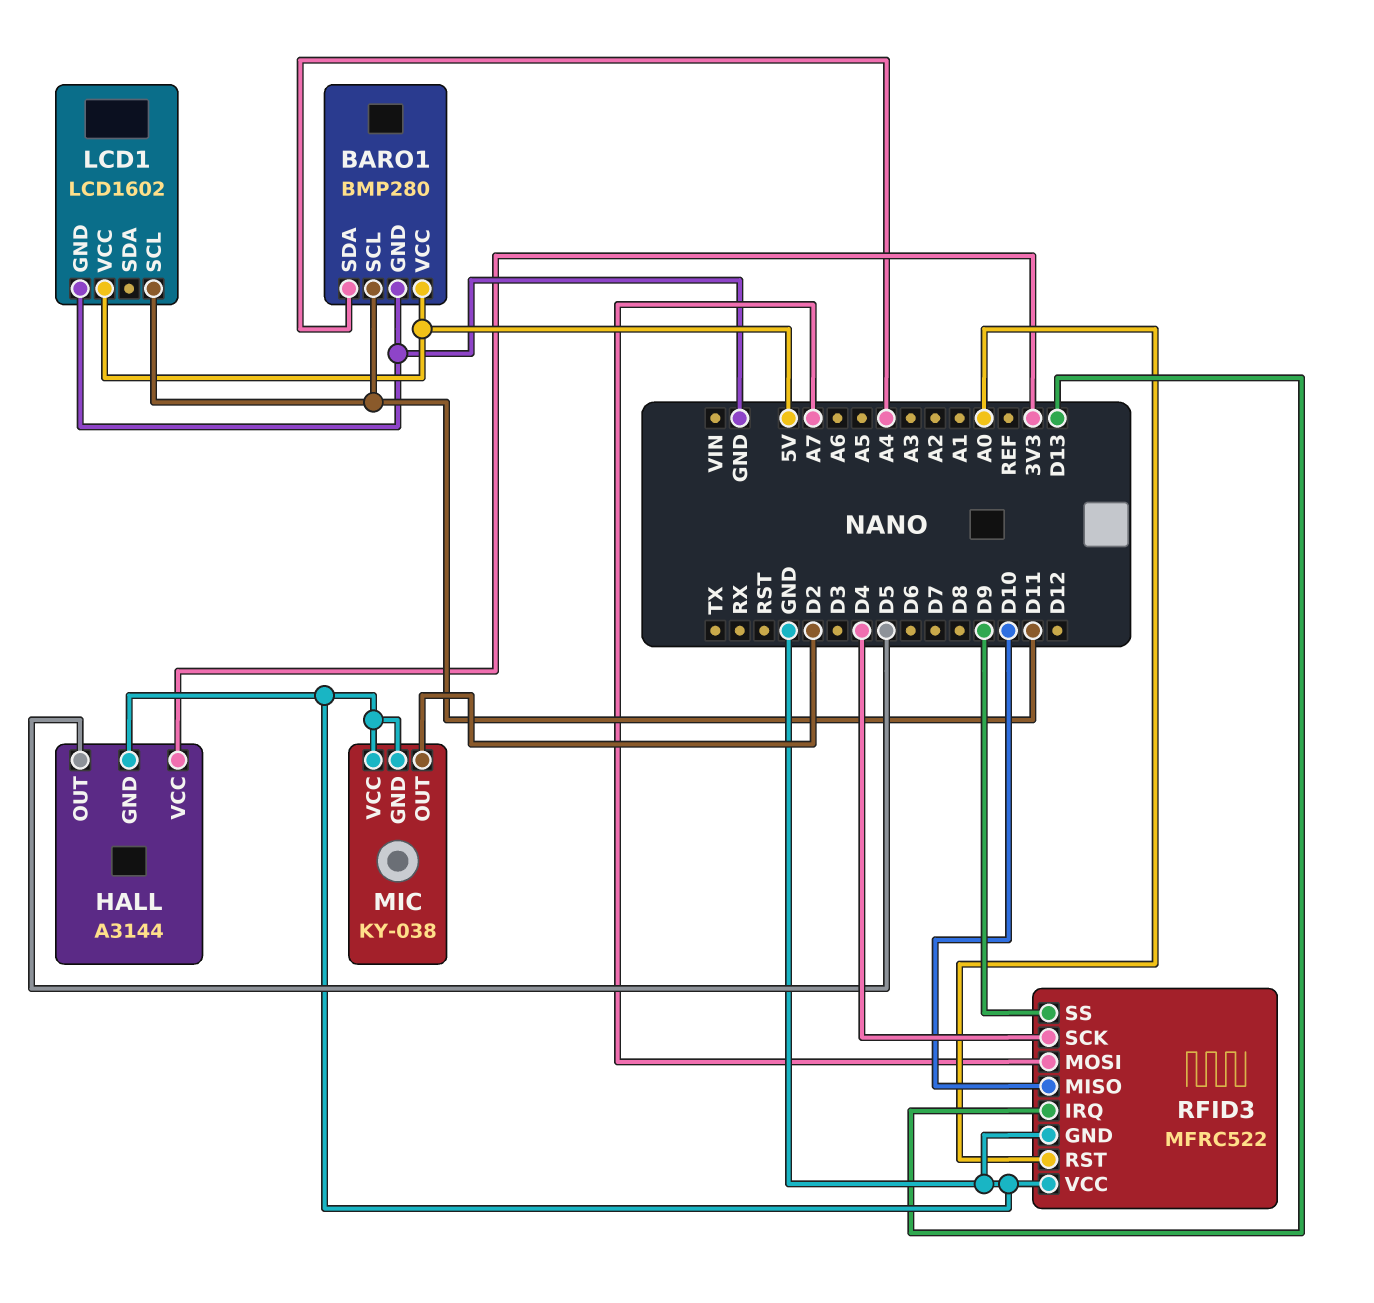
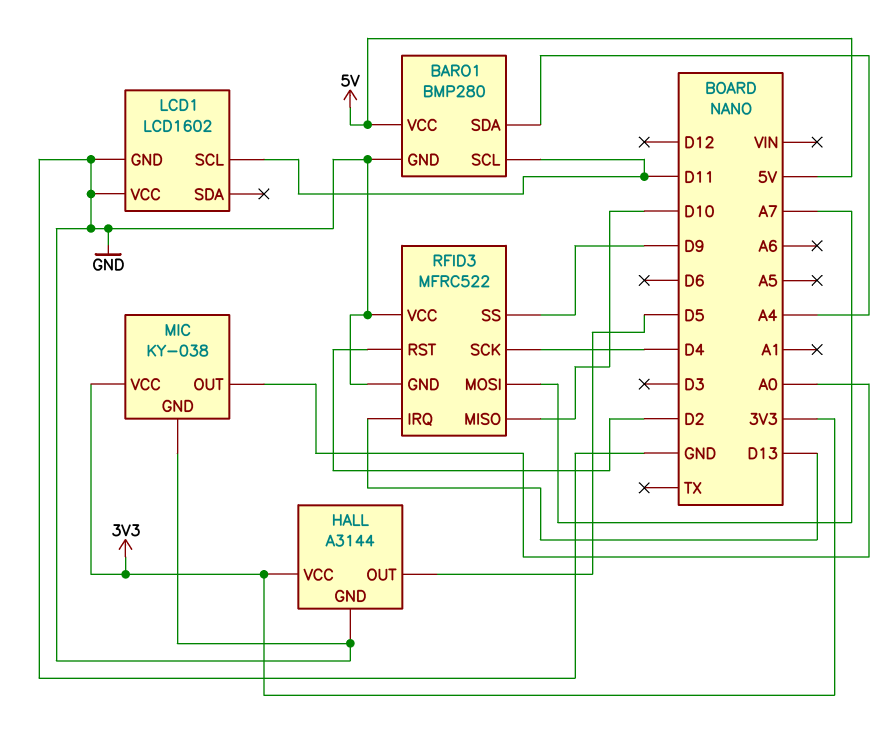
LCD1 pin VCC: 5V -> GND
MIC pin OUT: D2 -> A0
MIC pin VCC: GND -> 3V3
RFID3 pin RST: A0 -> D2

